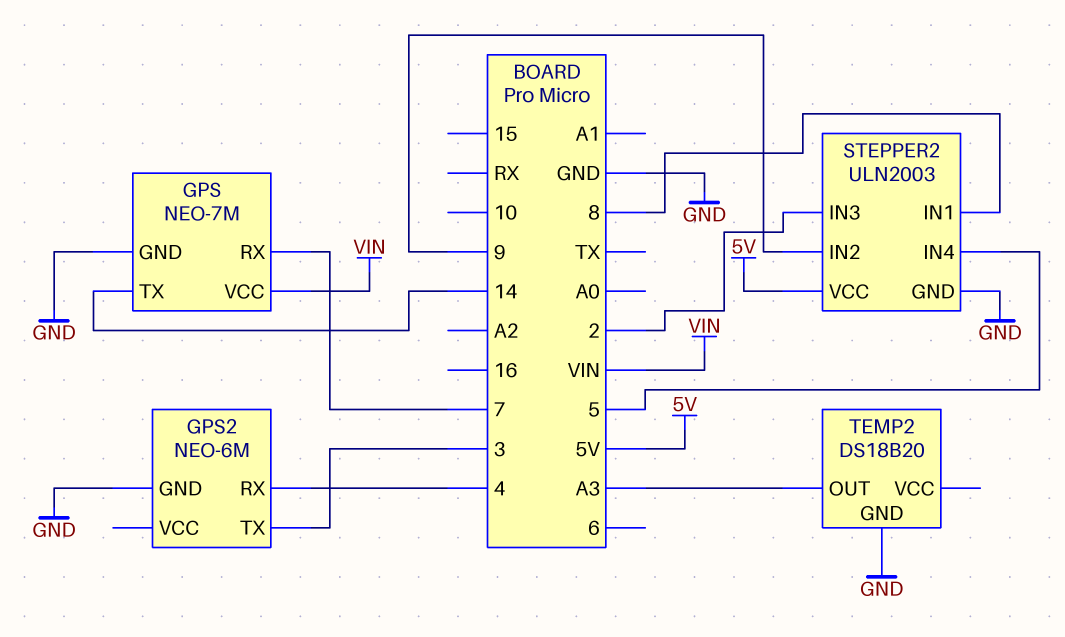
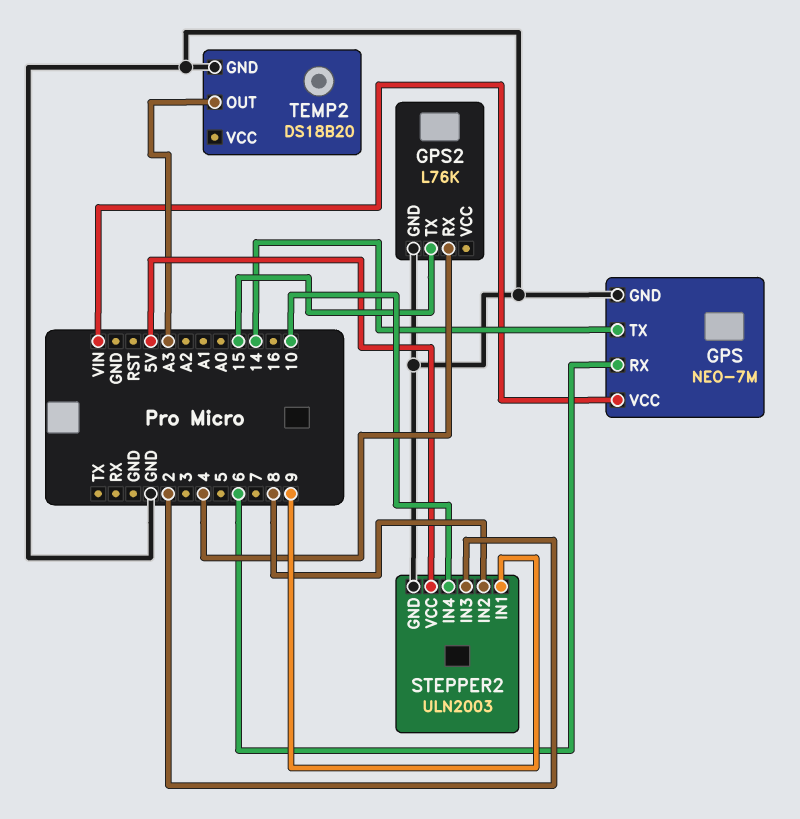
GPS pin RX: 7 -> 6
GPS2: NEO-6M -> L76K
GPS2 pin TX: 3 -> 15
STEPPER2 pin IN1: 8 -> 9
STEPPER2 pin IN2: 9 -> 8
STEPPER2 pin IN4: 5 -> 10

